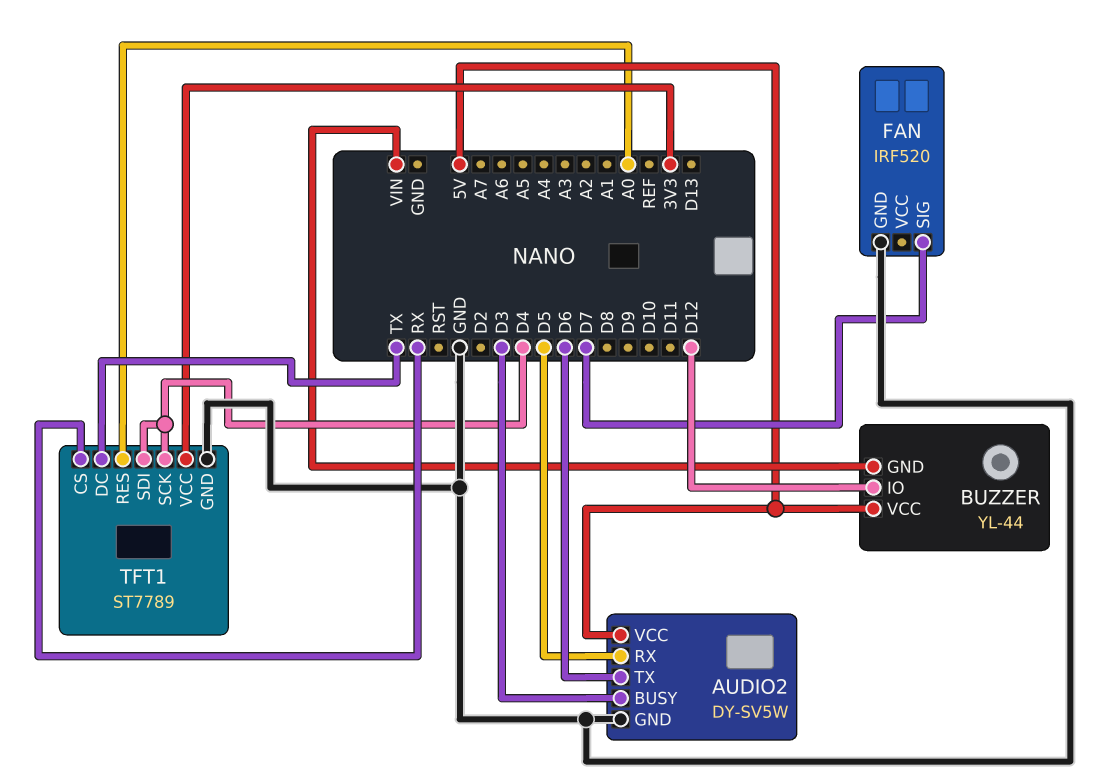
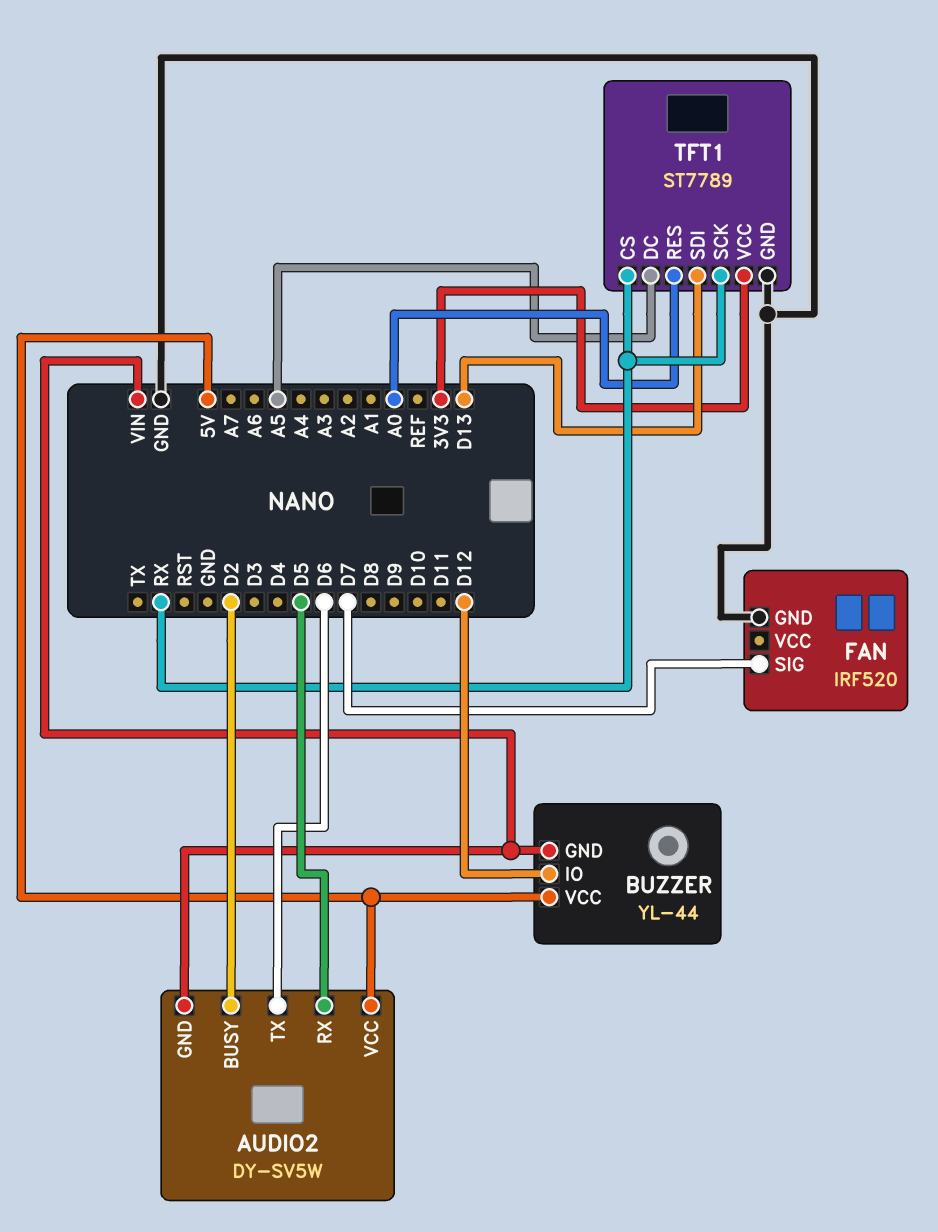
AUDIO2 pin BUSY: D3 -> D2
AUDIO2 pin GND: GND -> VIN
TFT1 pin DC: TX -> A5
TFT1 pin SCK: D4 -> RX
TFT1 pin SDI: D4 -> D13

